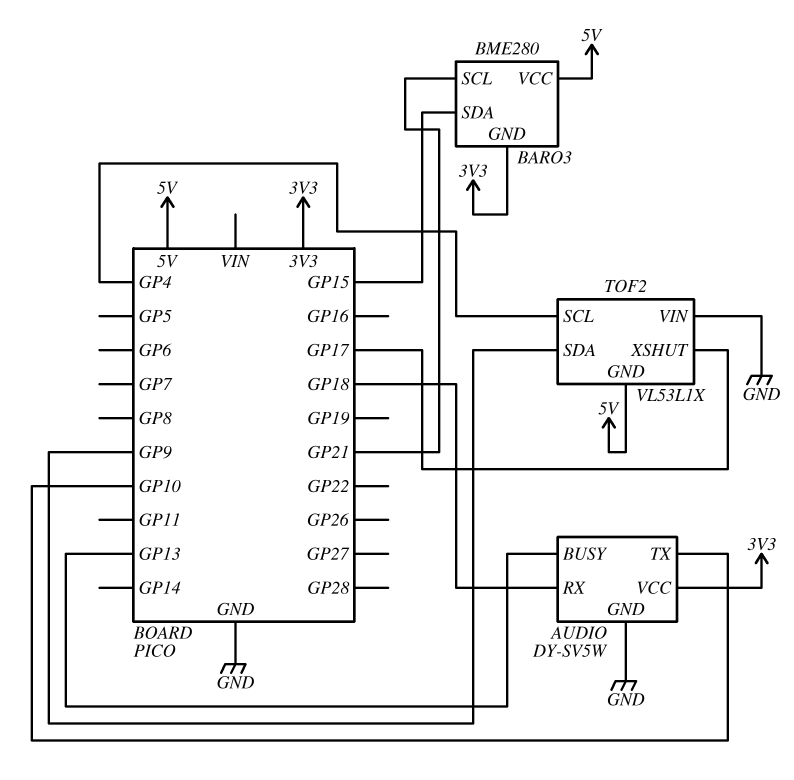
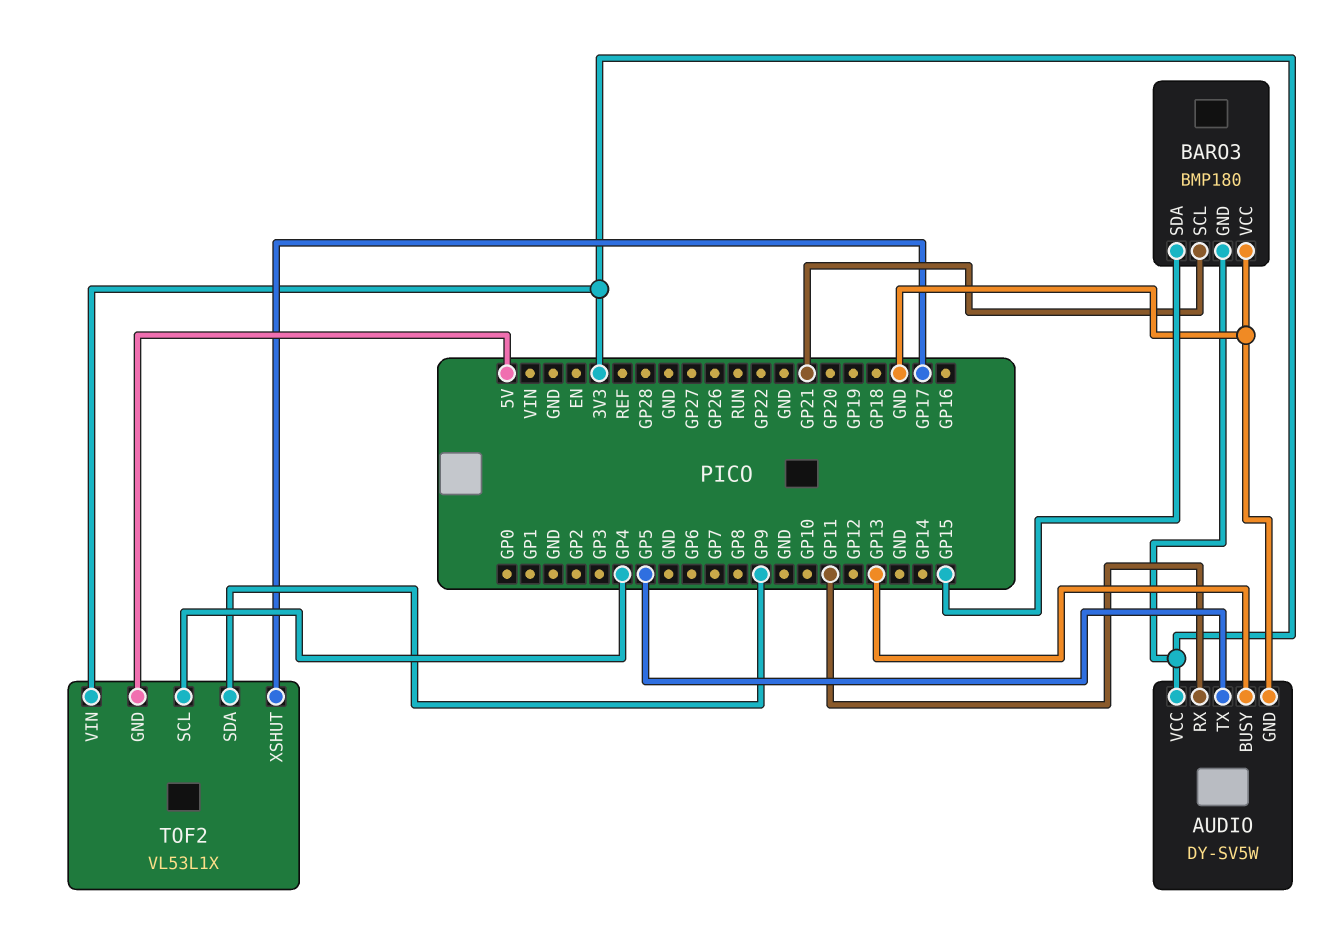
AUDIO pin RX: GP18 -> GP11
AUDIO pin TX: GP10 -> GP5
BARO3: BME280 -> BMP180
BARO3 pin VCC: 5V -> GND
TOF2 pin VIN: GND -> 3V3

